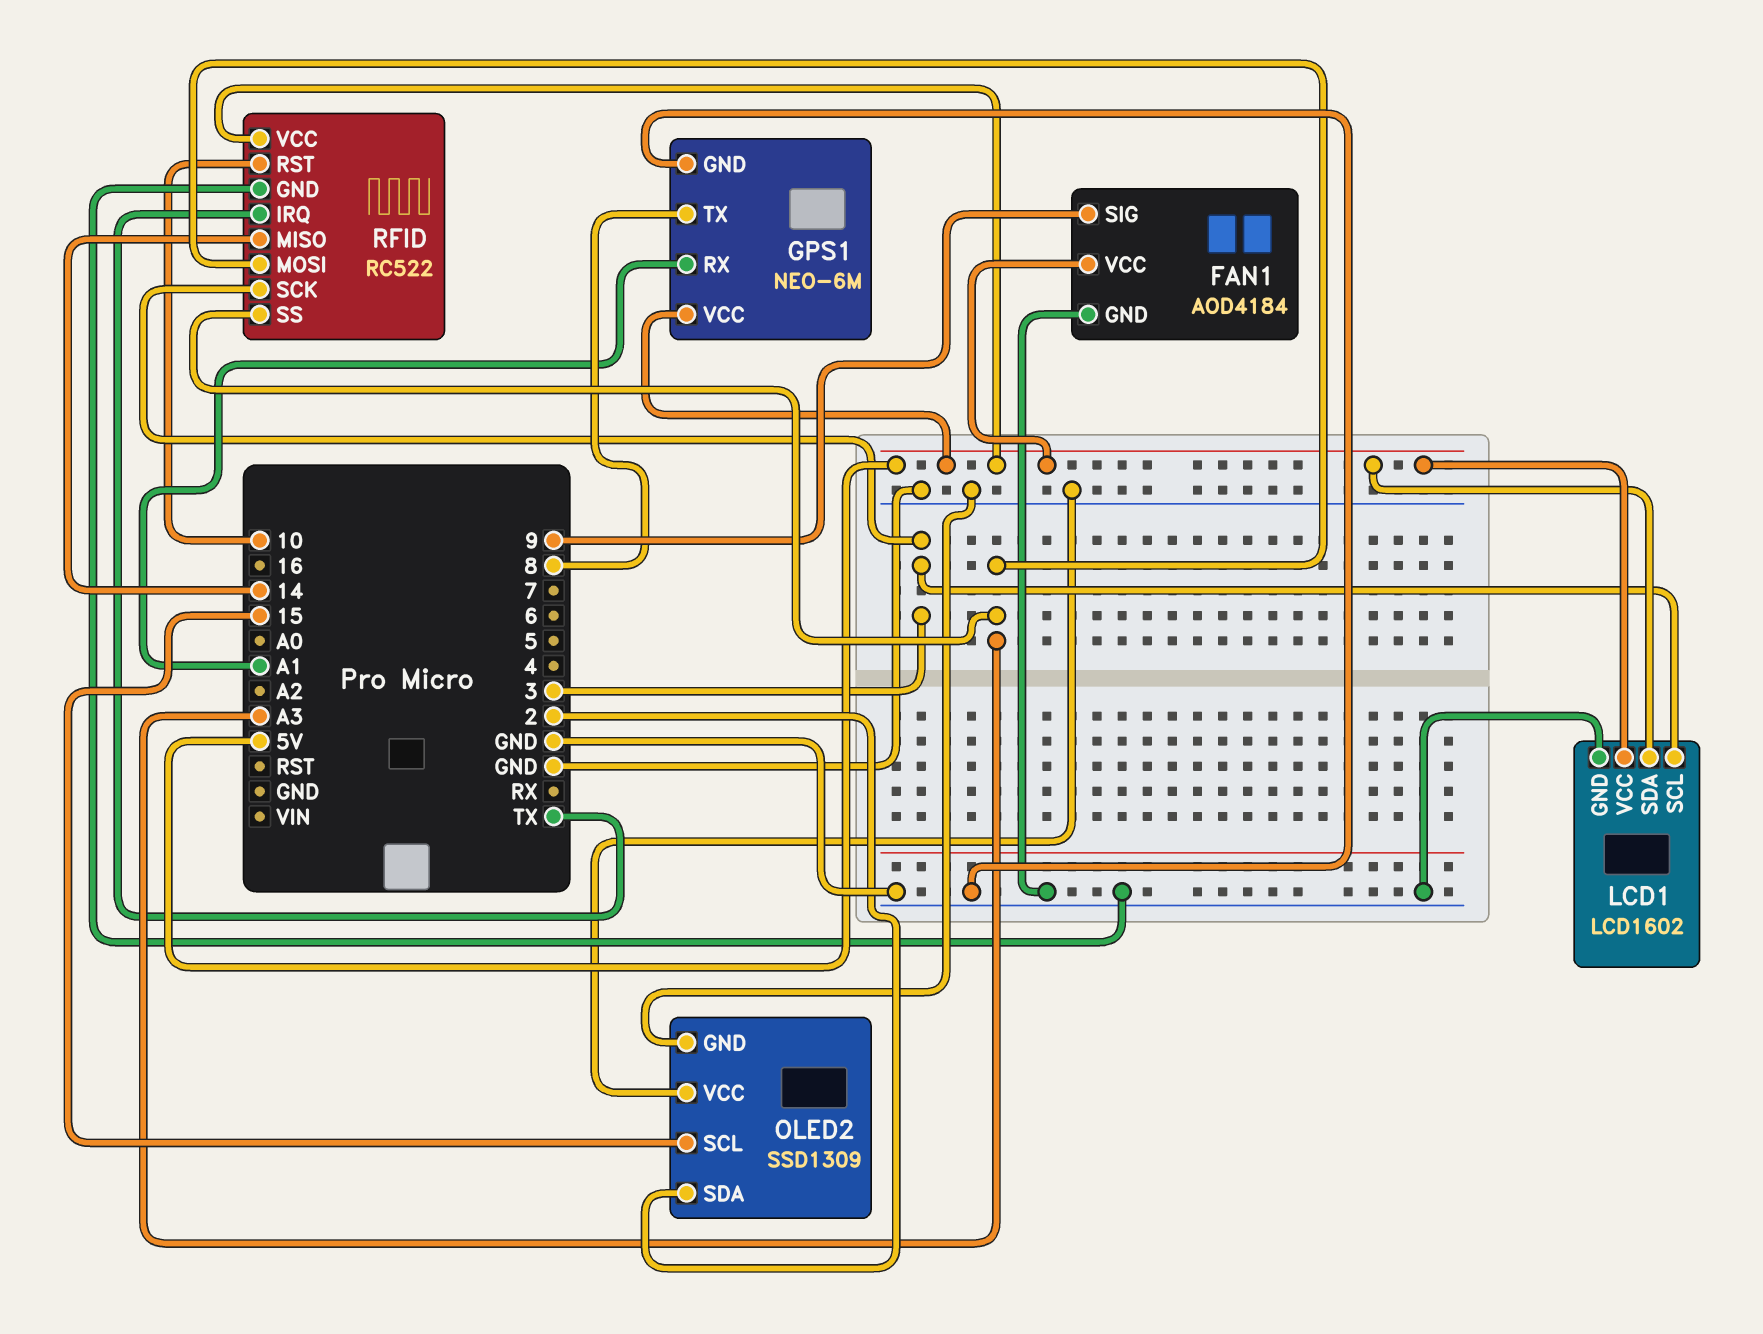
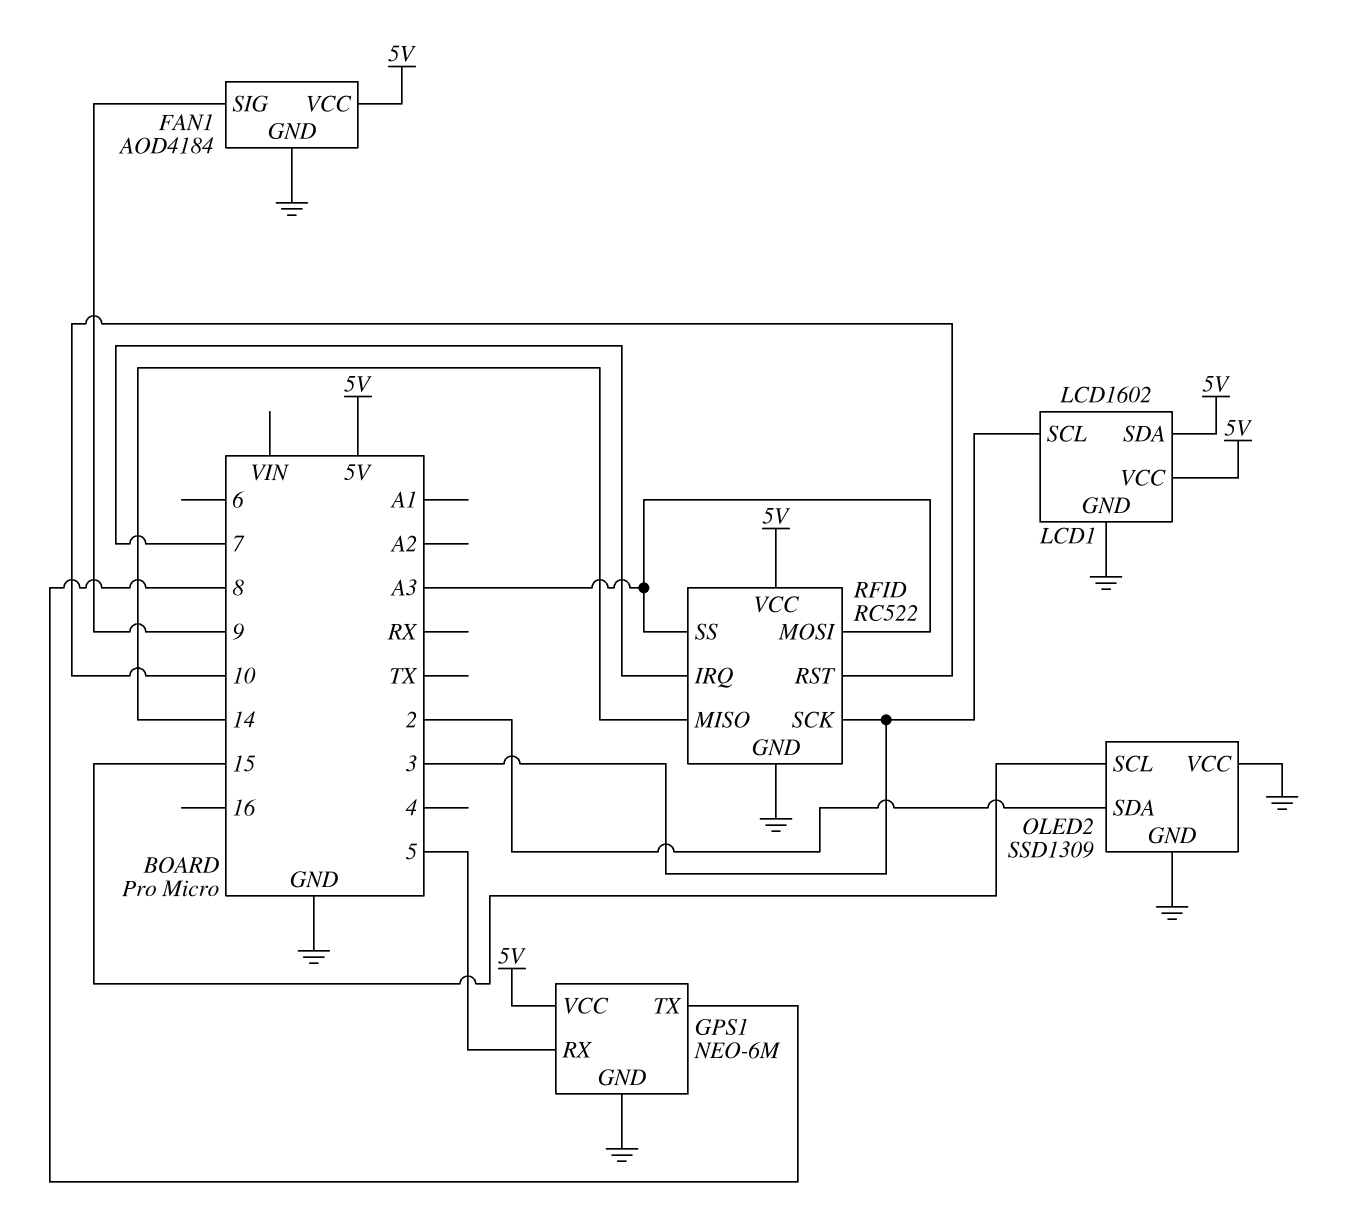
GPS1 pin RX: A1 -> 5
RFID pin IRQ: TX -> 7

